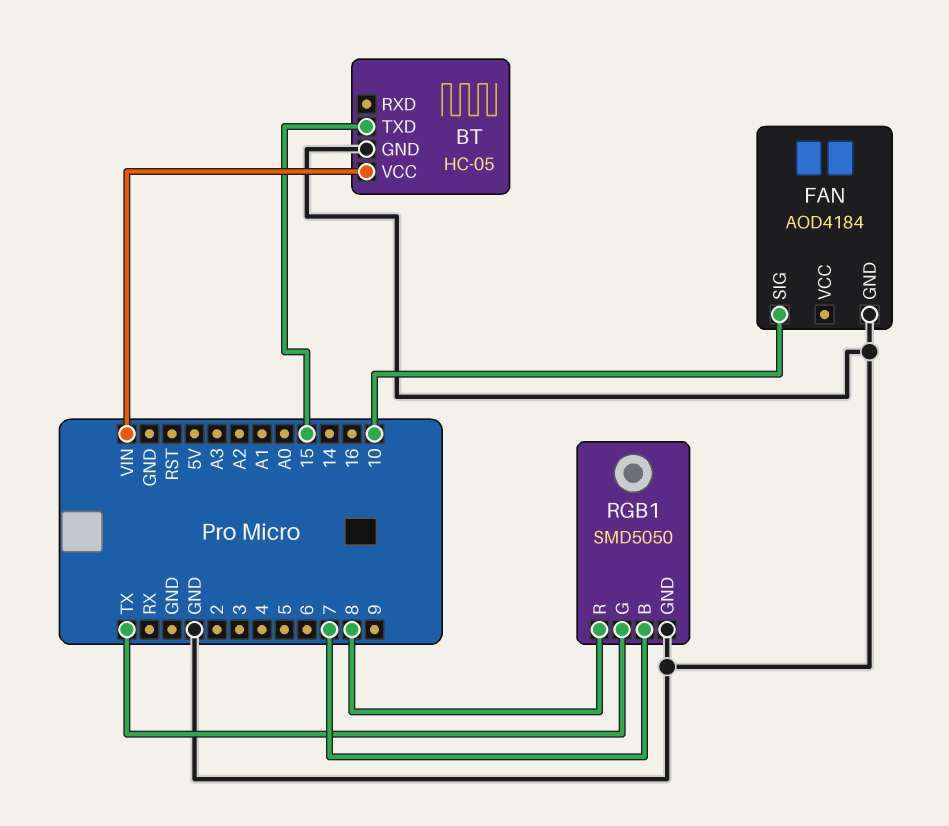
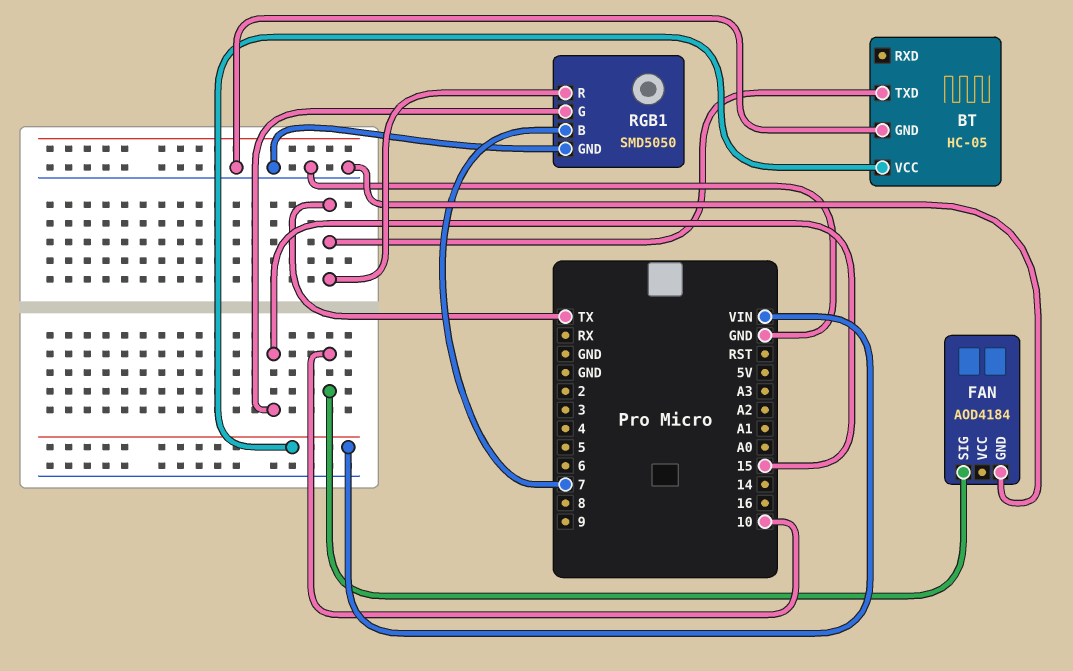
BT pin TXD: 15 -> TX
RGB1 pin G: TX -> 15
RGB1 pin R: 8 -> TX

